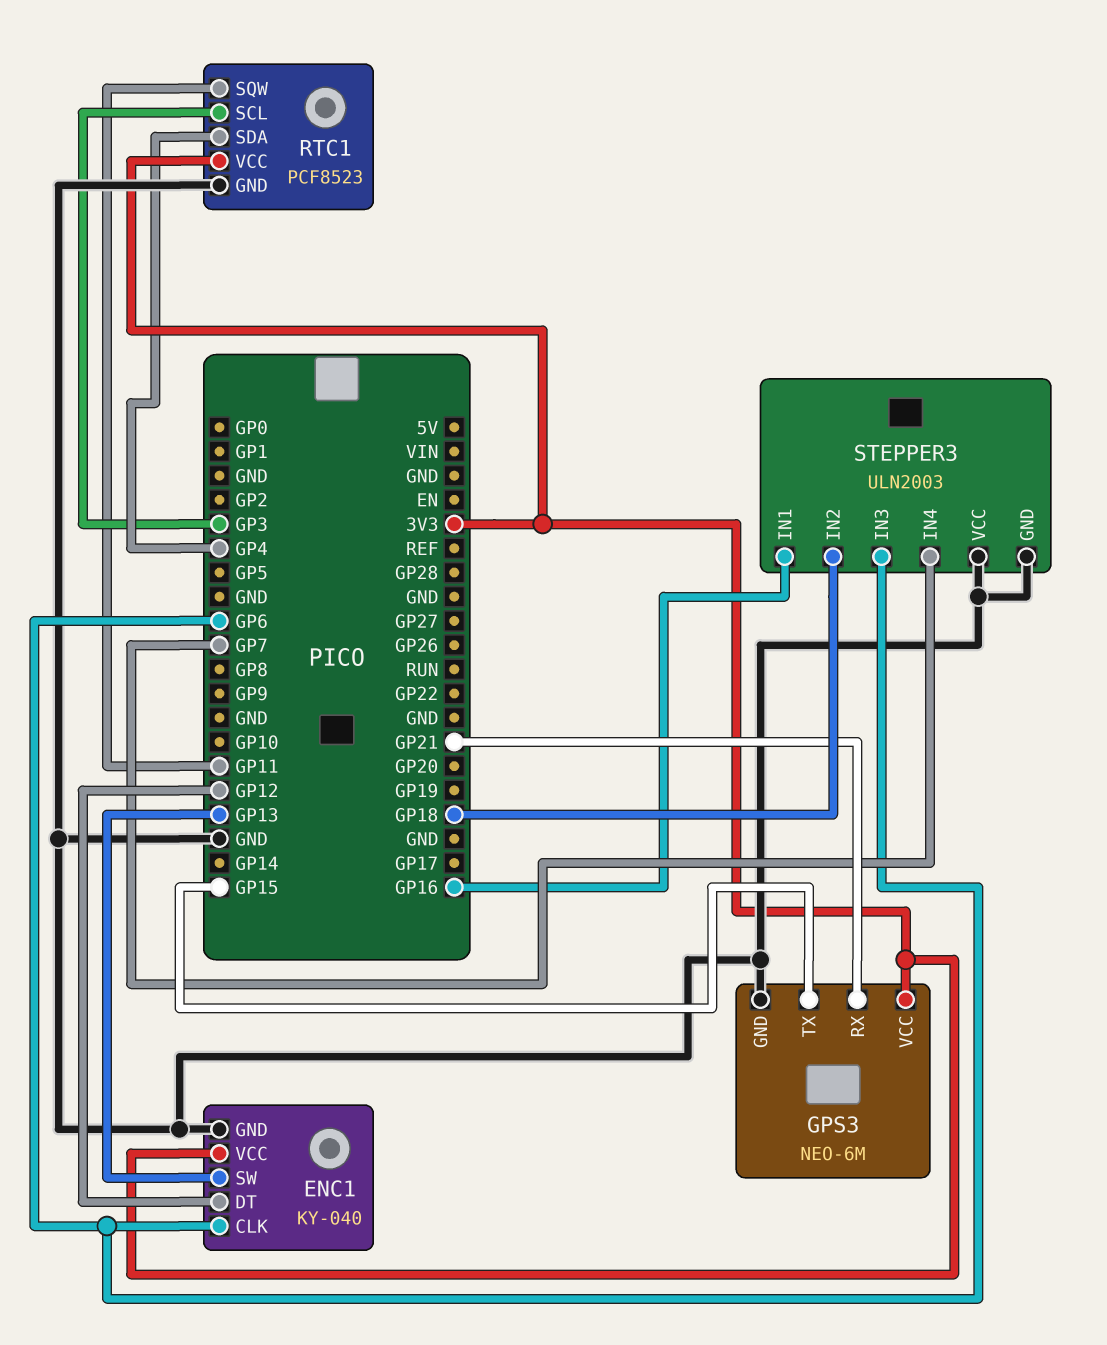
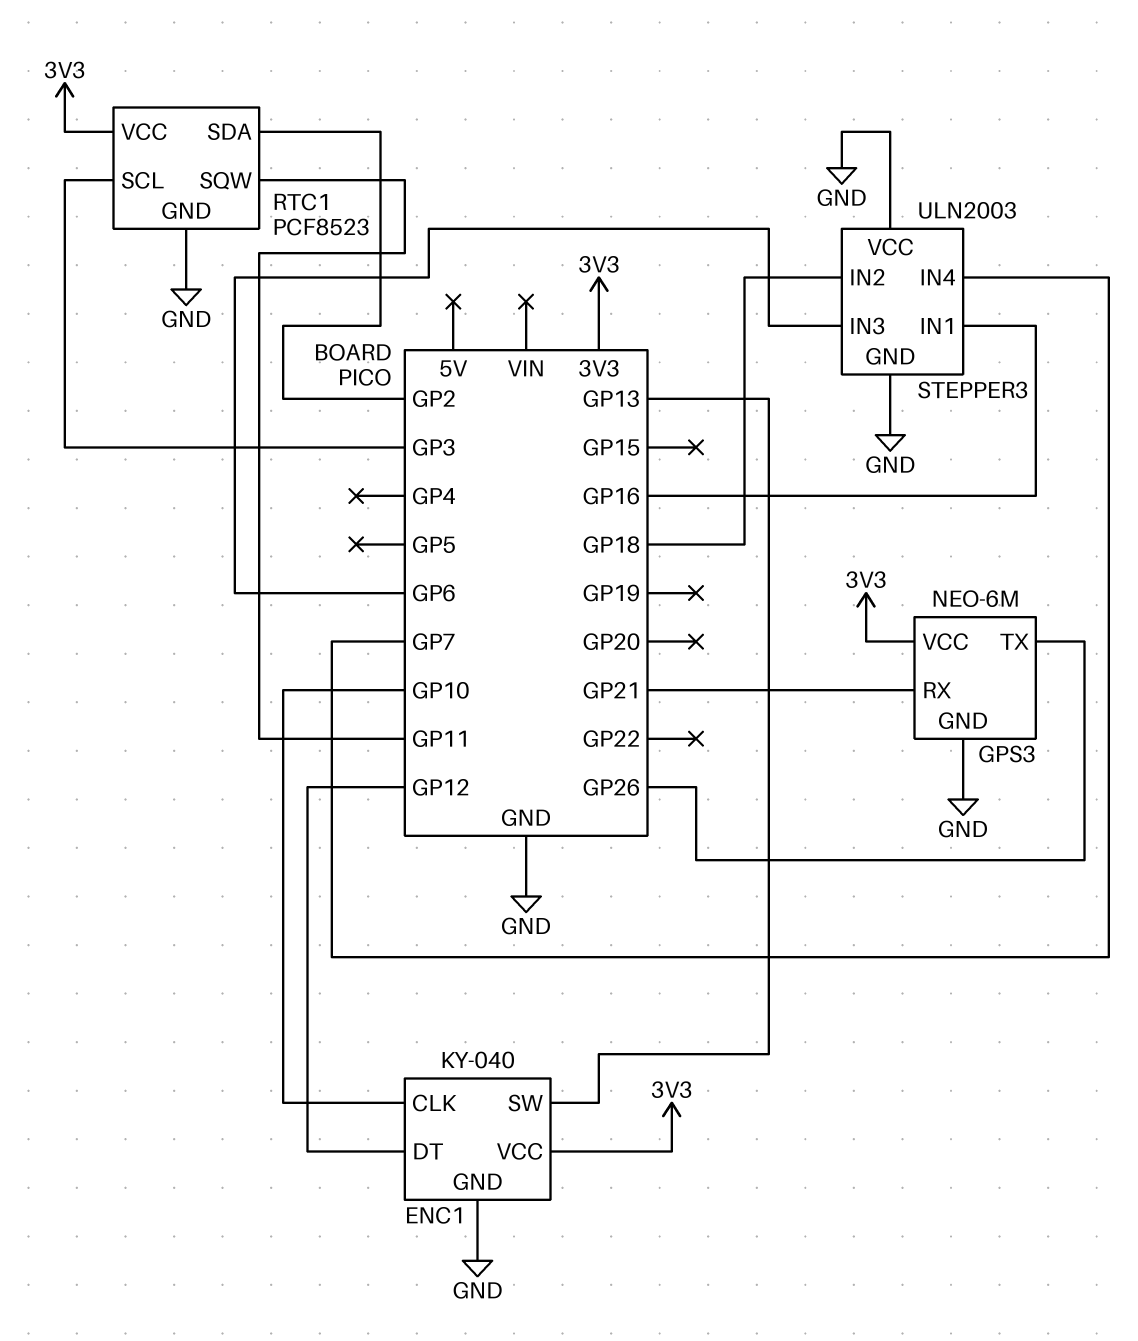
ENC1 pin CLK: GP6 -> GP10
GPS3 pin TX: GP15 -> GP26
RTC1 pin SDA: GP4 -> GP2

